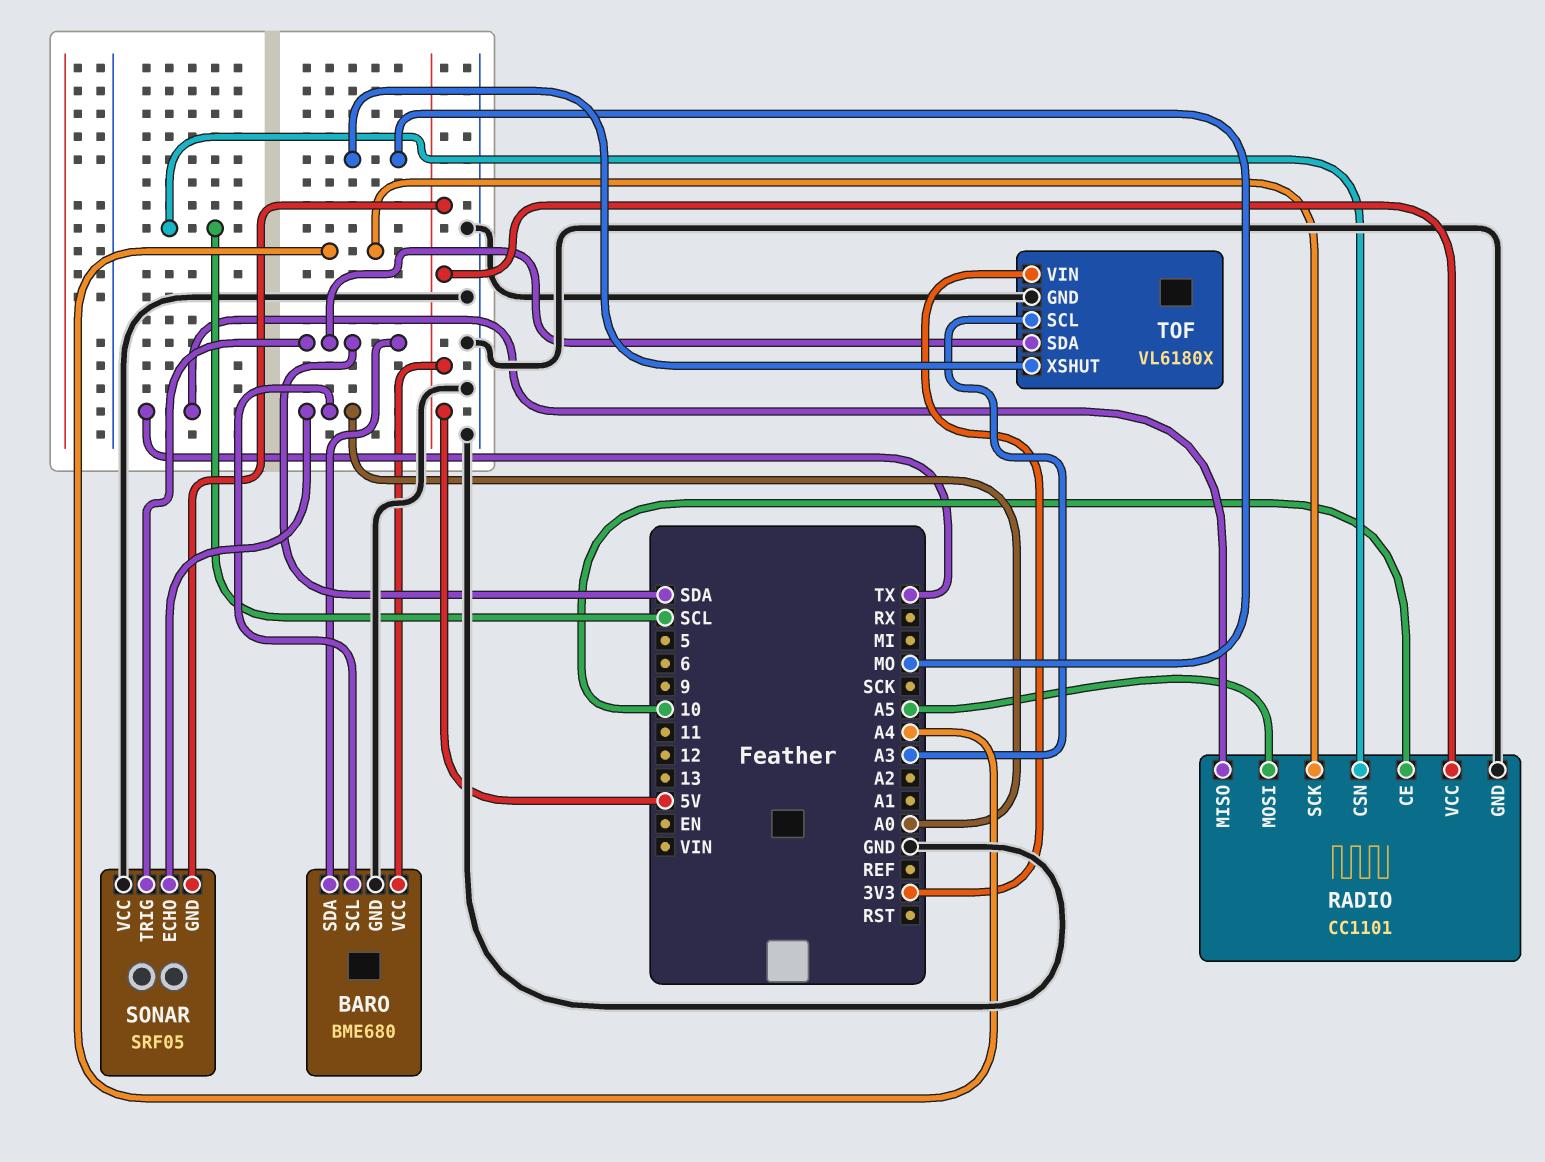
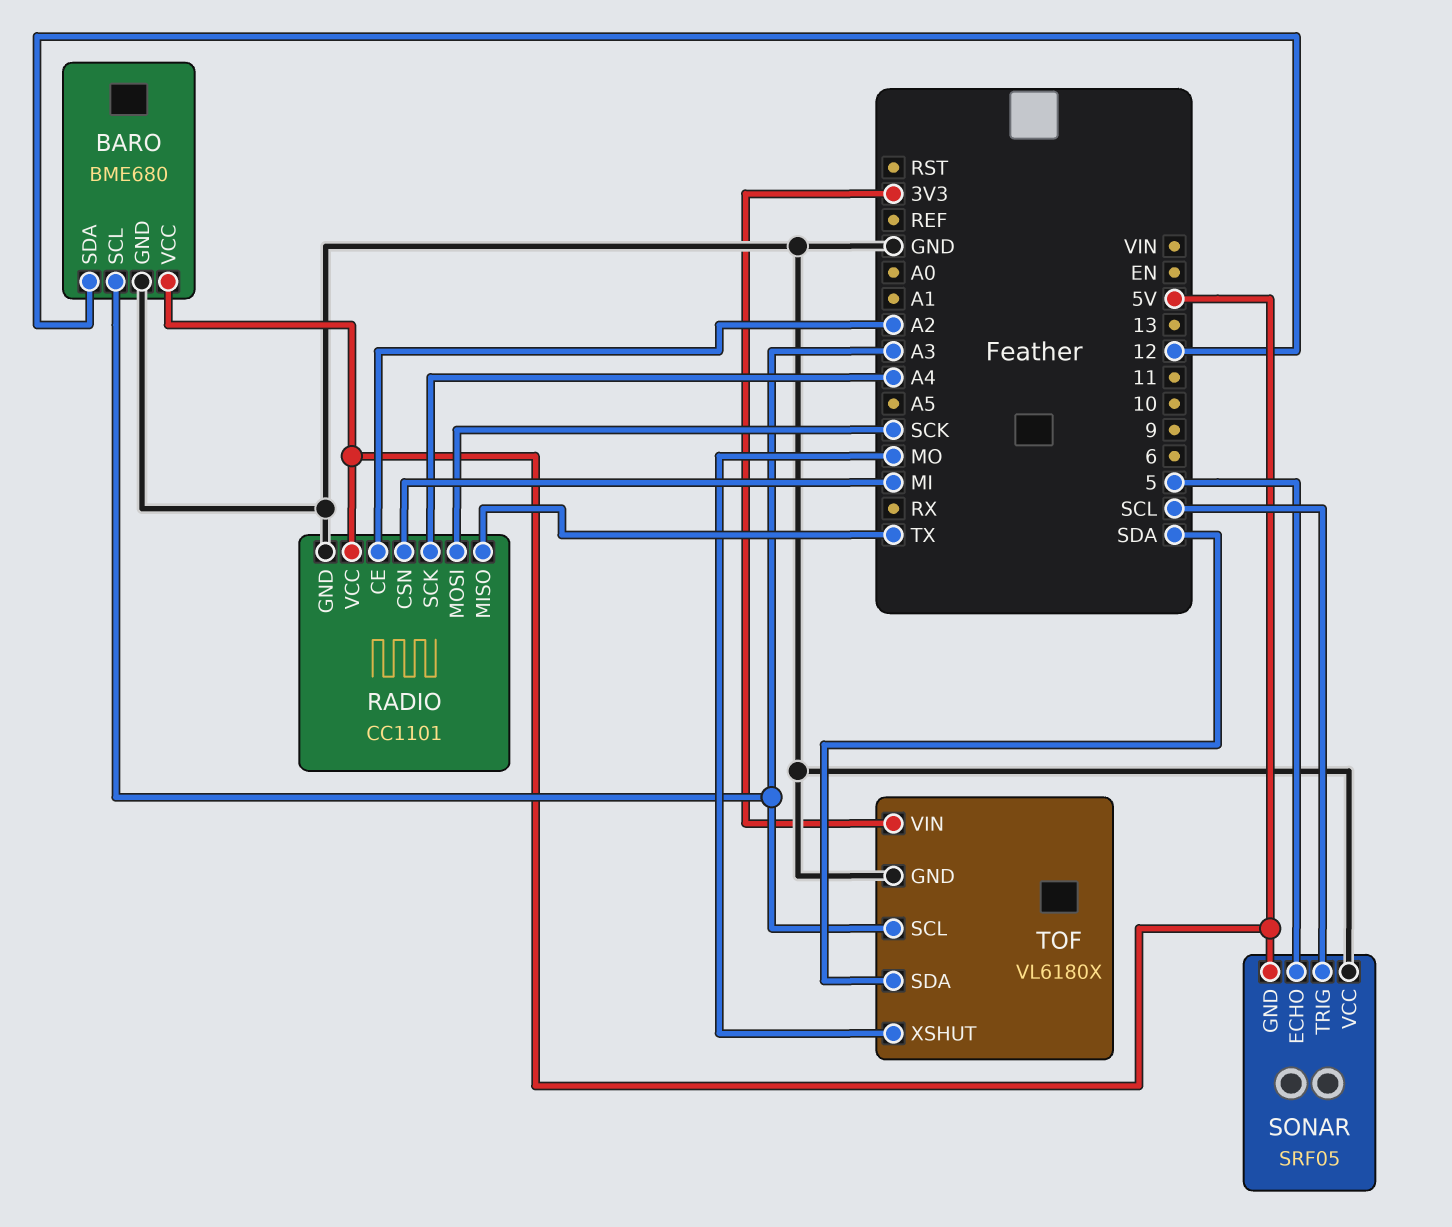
BARO pin SCL: A0 -> A3
BARO pin SDA: SDA -> 12
RADIO pin CE: 10 -> A2
RADIO pin CSN: SCL -> MI
RADIO pin MOSI: A5 -> SCK
SONAR pin ECHO: A0 -> 5
SONAR pin TRIG: SDA -> SCL

